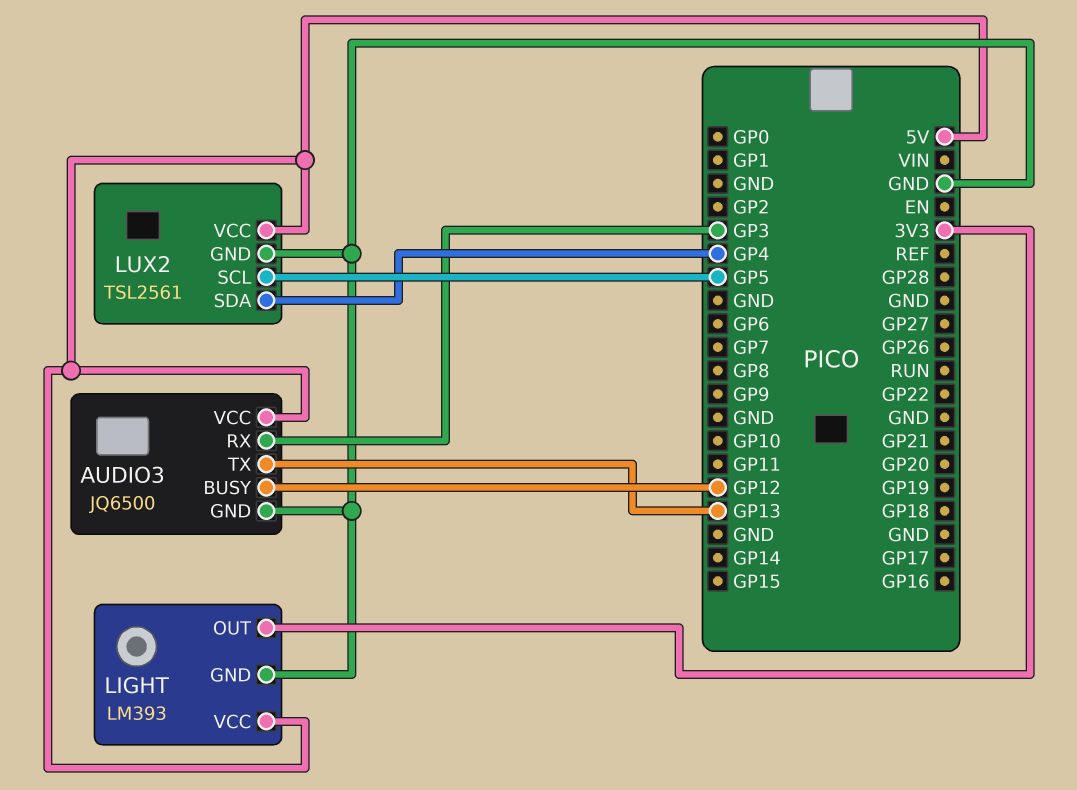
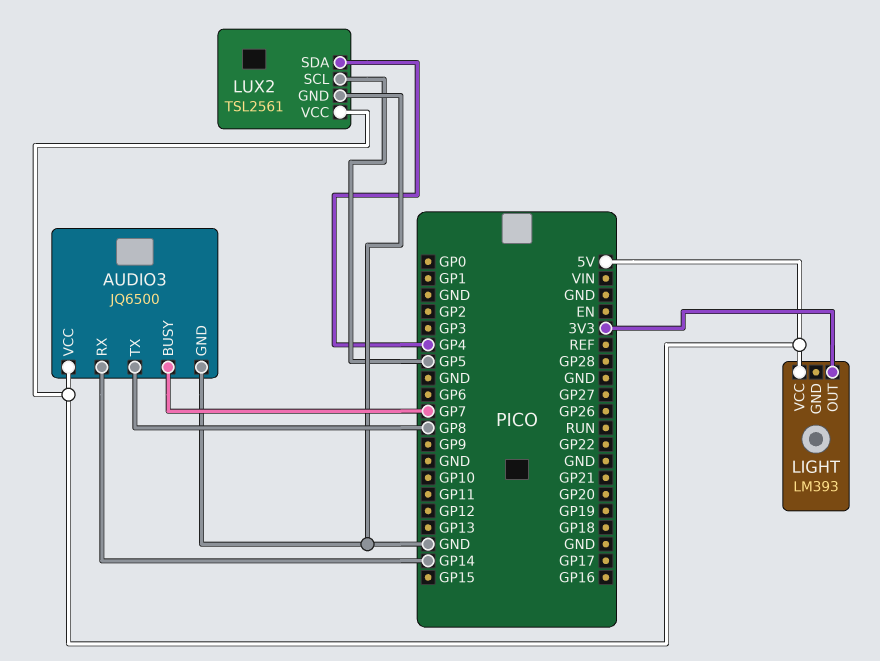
AUDIO3 pin BUSY: GP12 -> GP7
AUDIO3 pin RX: GP3 -> GP14
AUDIO3 pin TX: GP13 -> GP8
LIGHT pin GND: GND -> none

